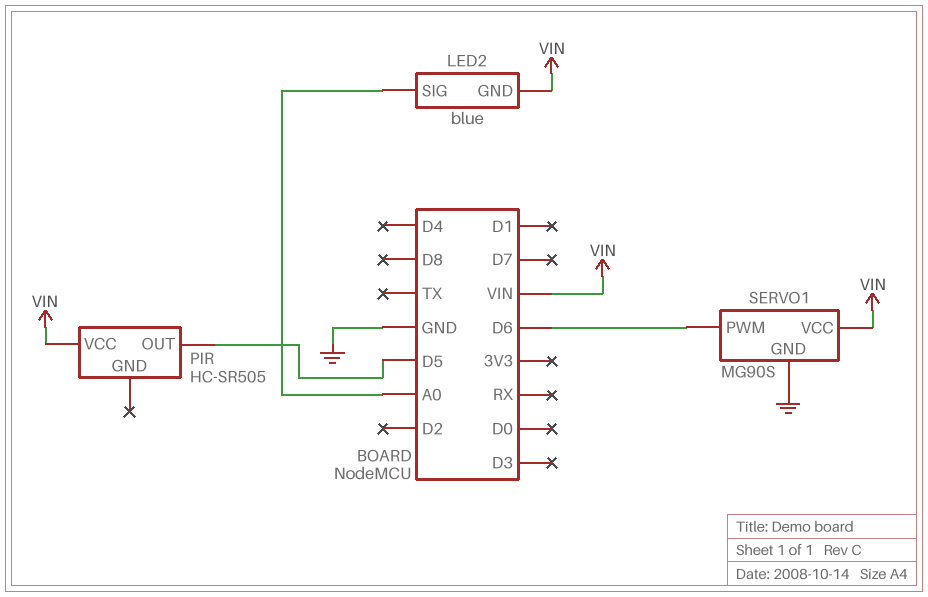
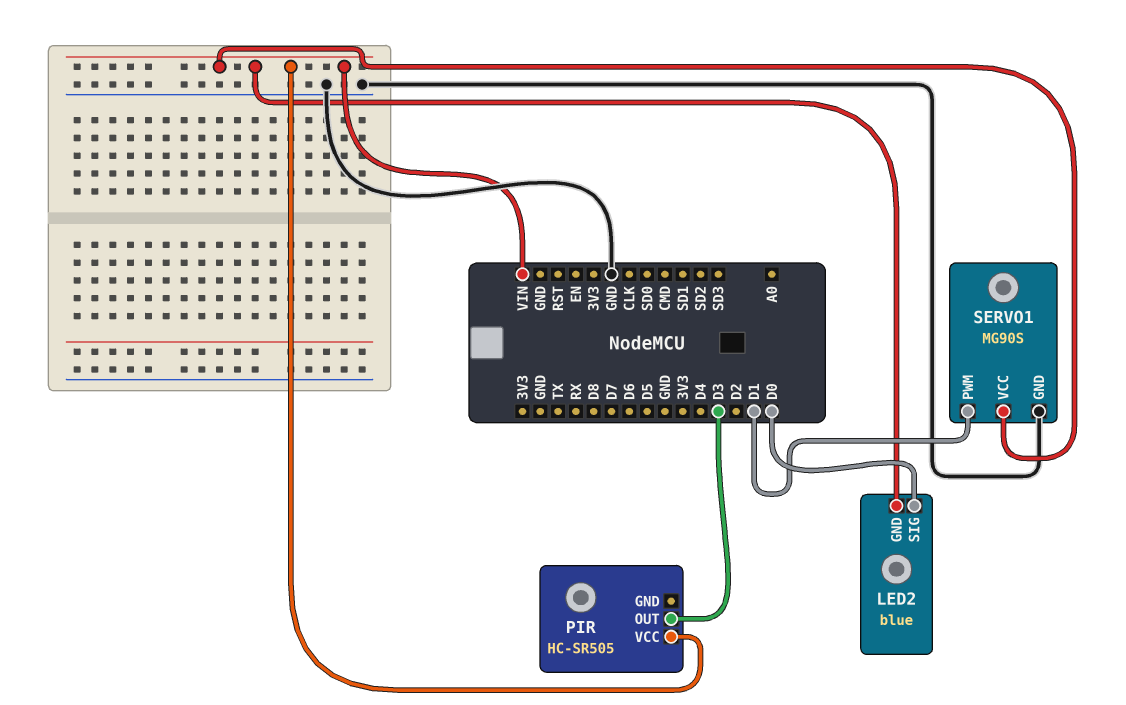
LED2 pin SIG: A0 -> D0
PIR pin OUT: D5 -> D3
SERVO1 pin PWM: D6 -> D1

